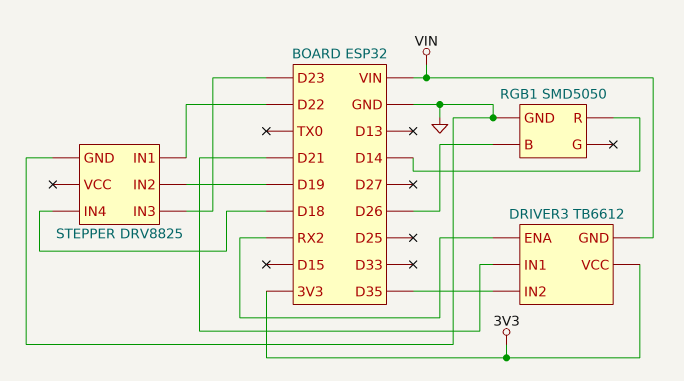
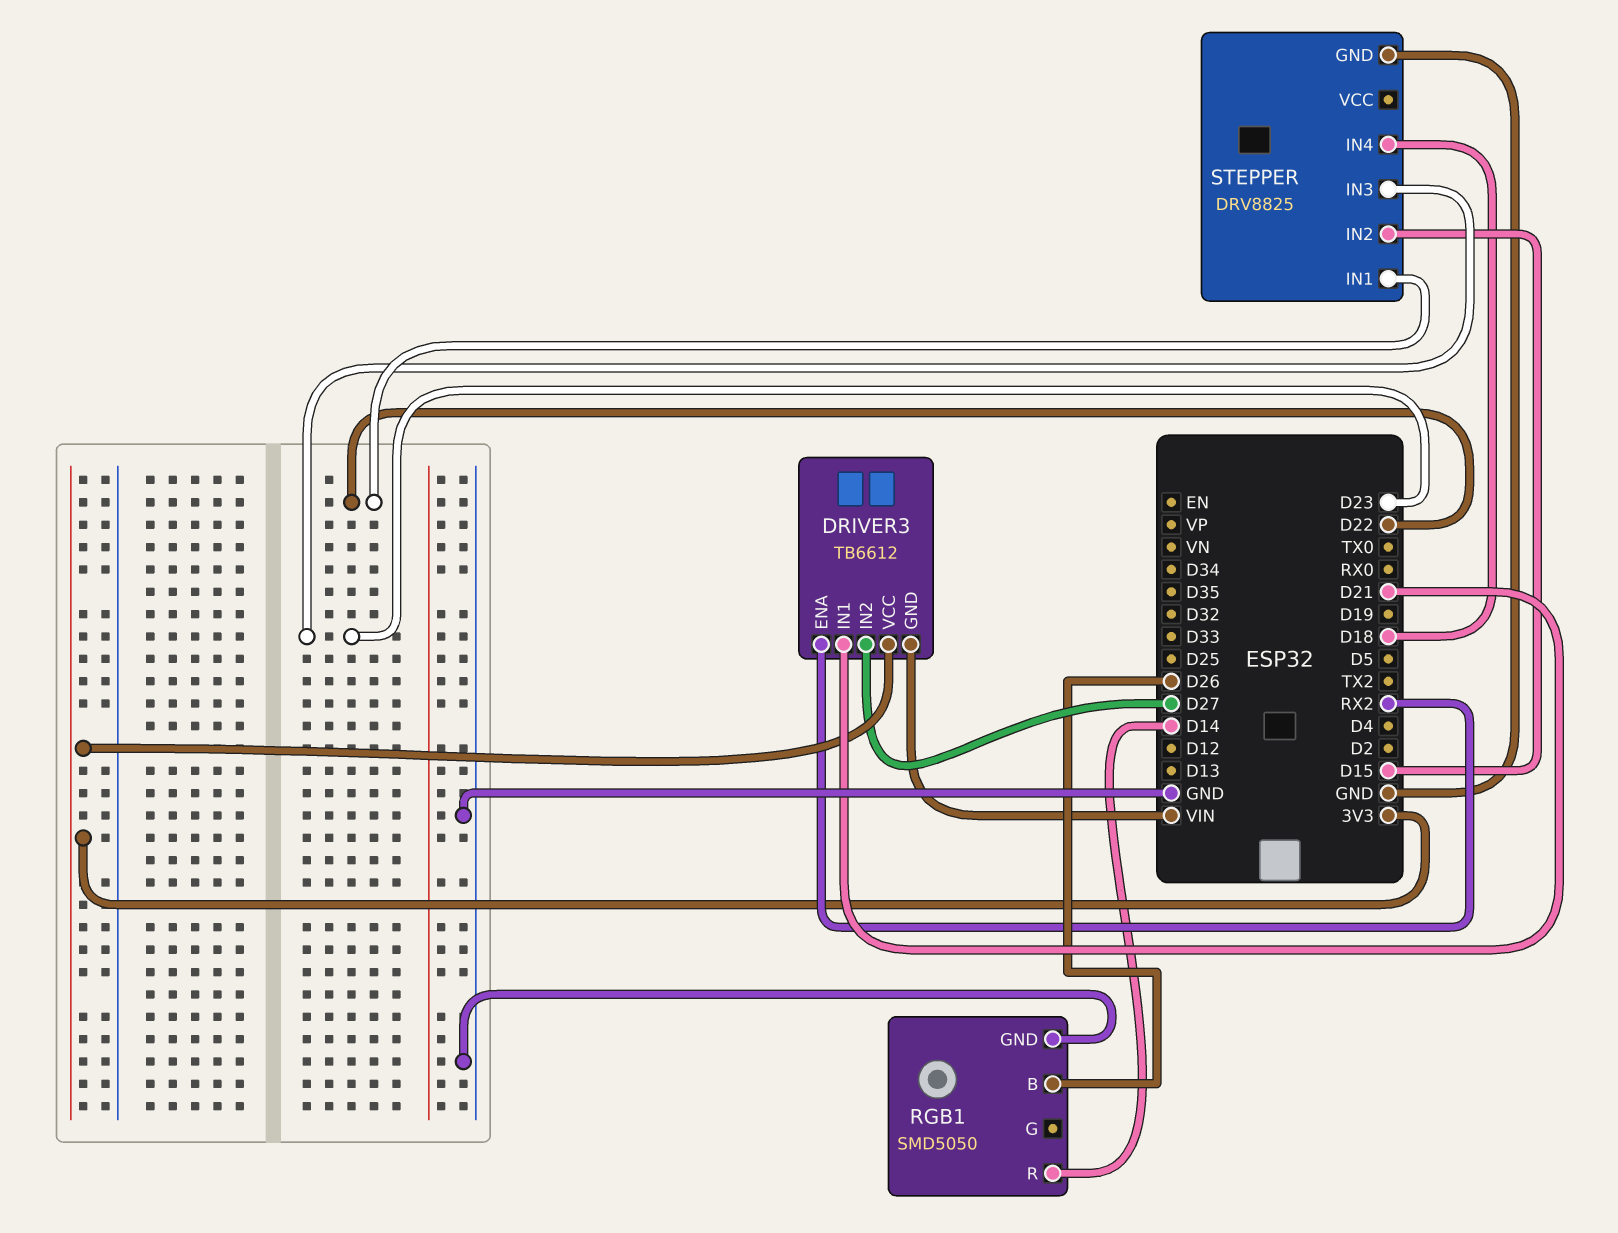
DRIVER3 pin IN2: D35 -> D27
STEPPER pin IN2: D19 -> D15

